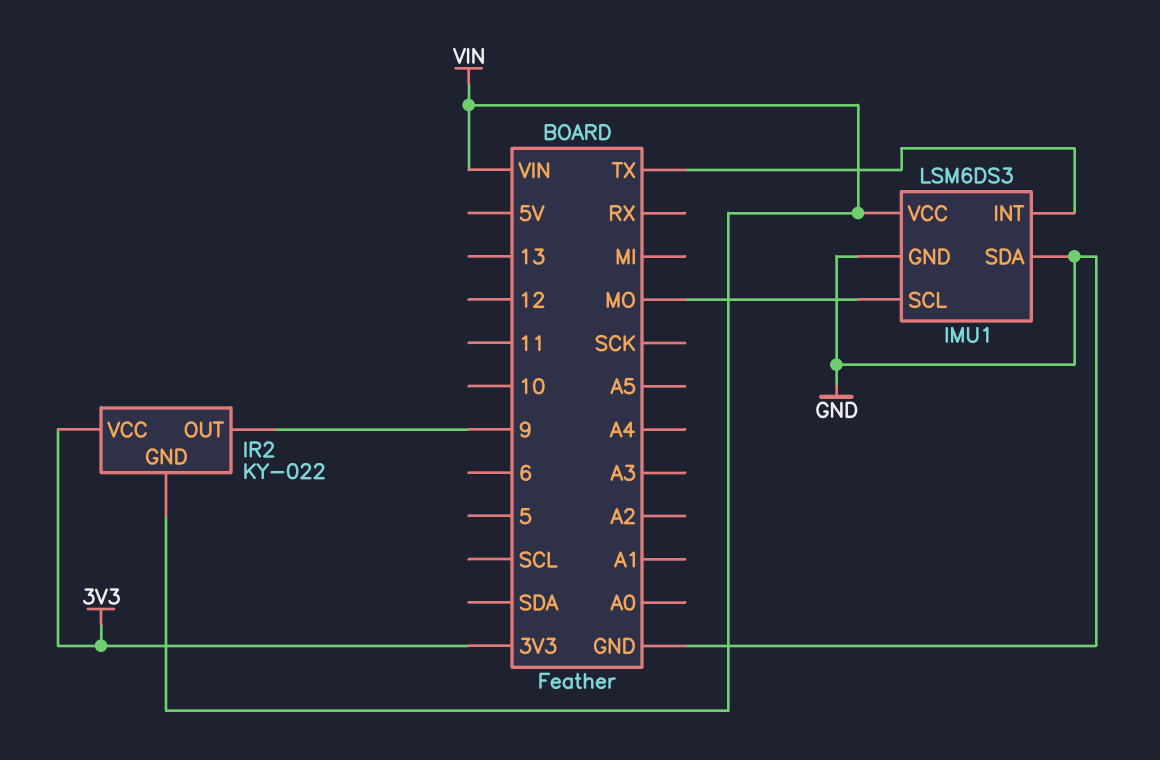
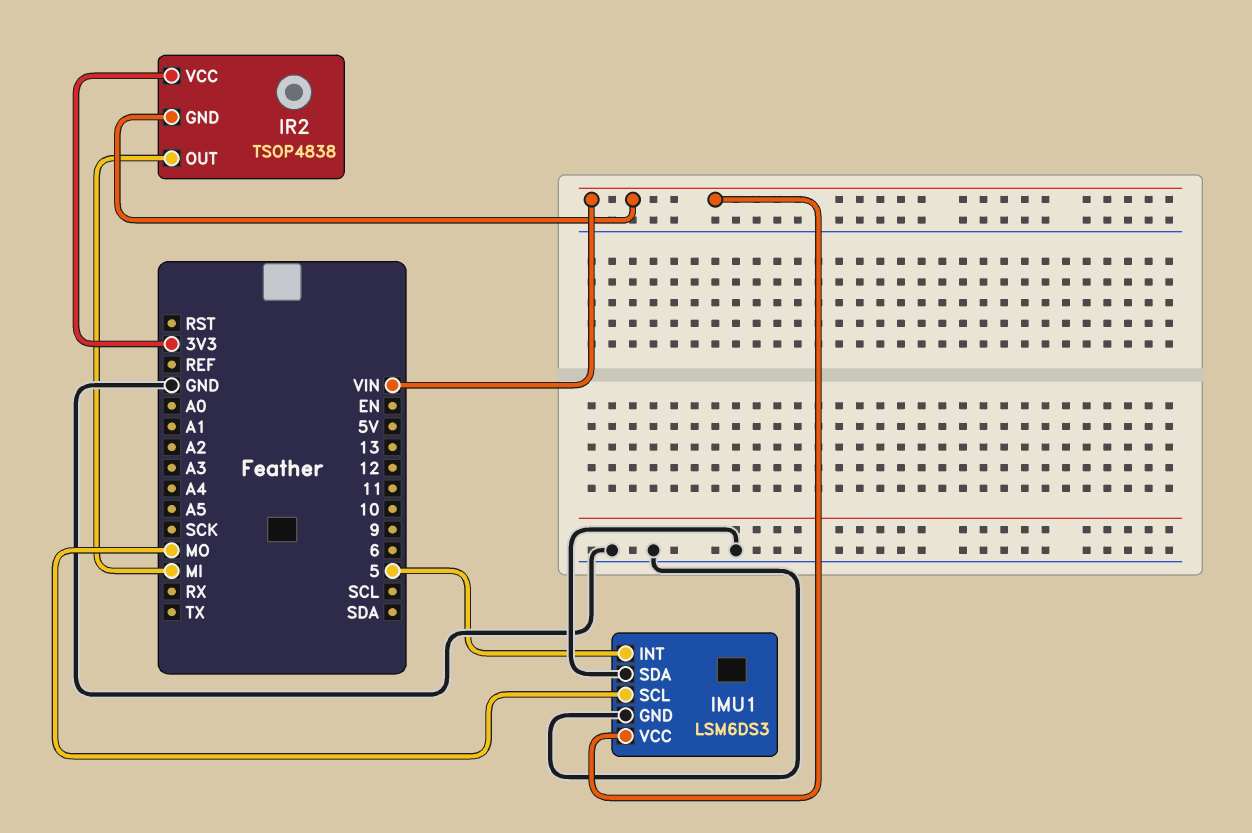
IMU1 pin INT: TX -> 5
IR2: KY-022 -> TSOP4838
IR2 pin OUT: 9 -> MI

